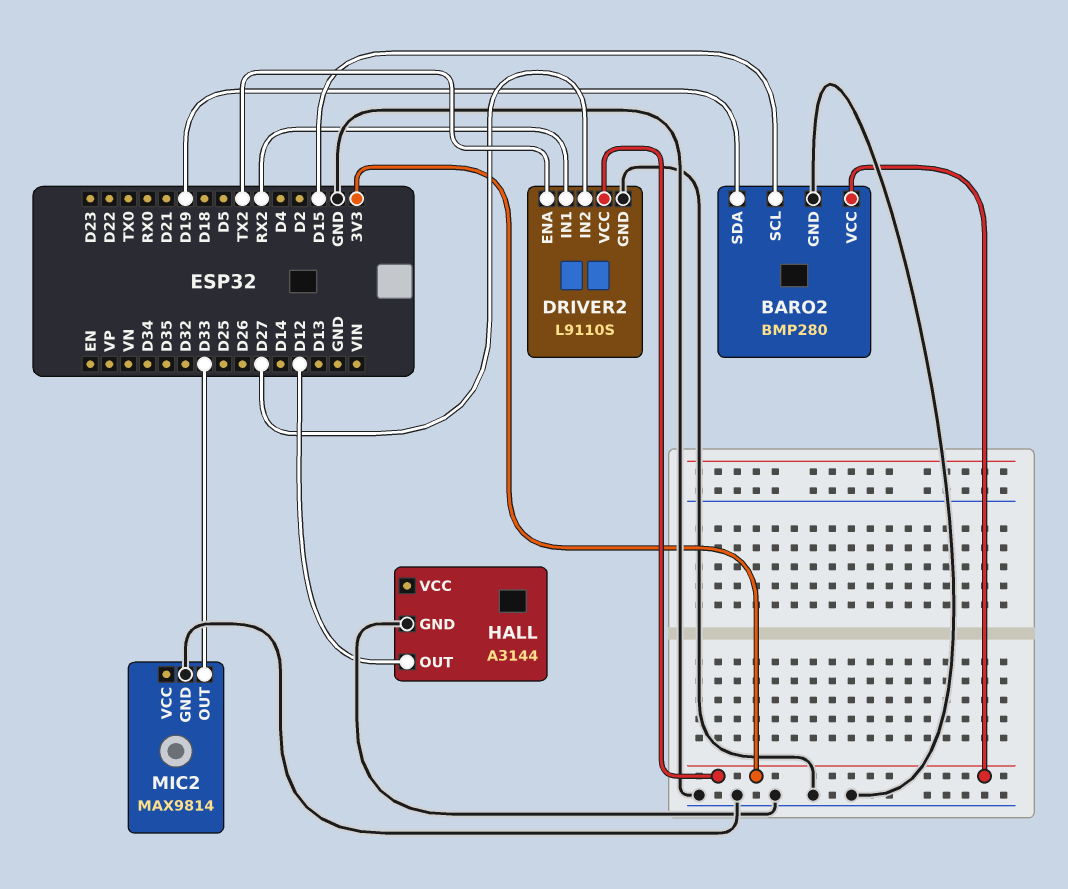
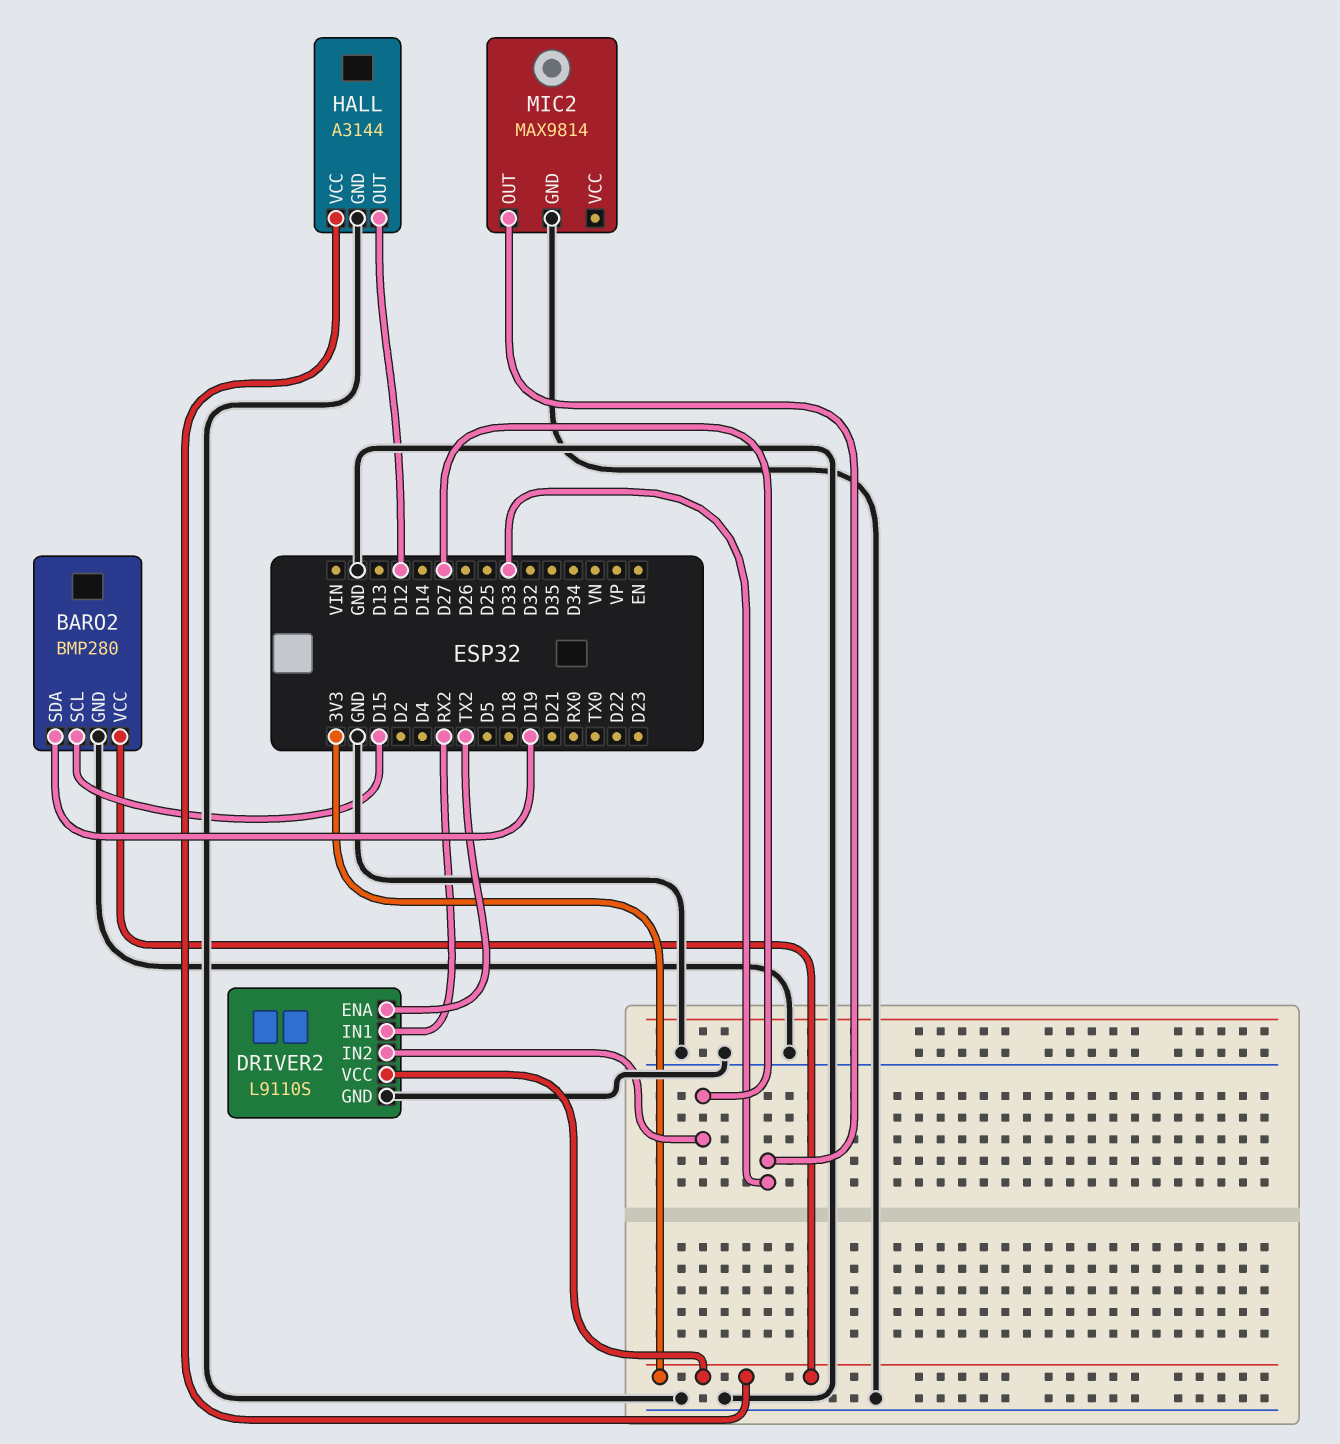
HALL pin VCC: none -> 3V3

